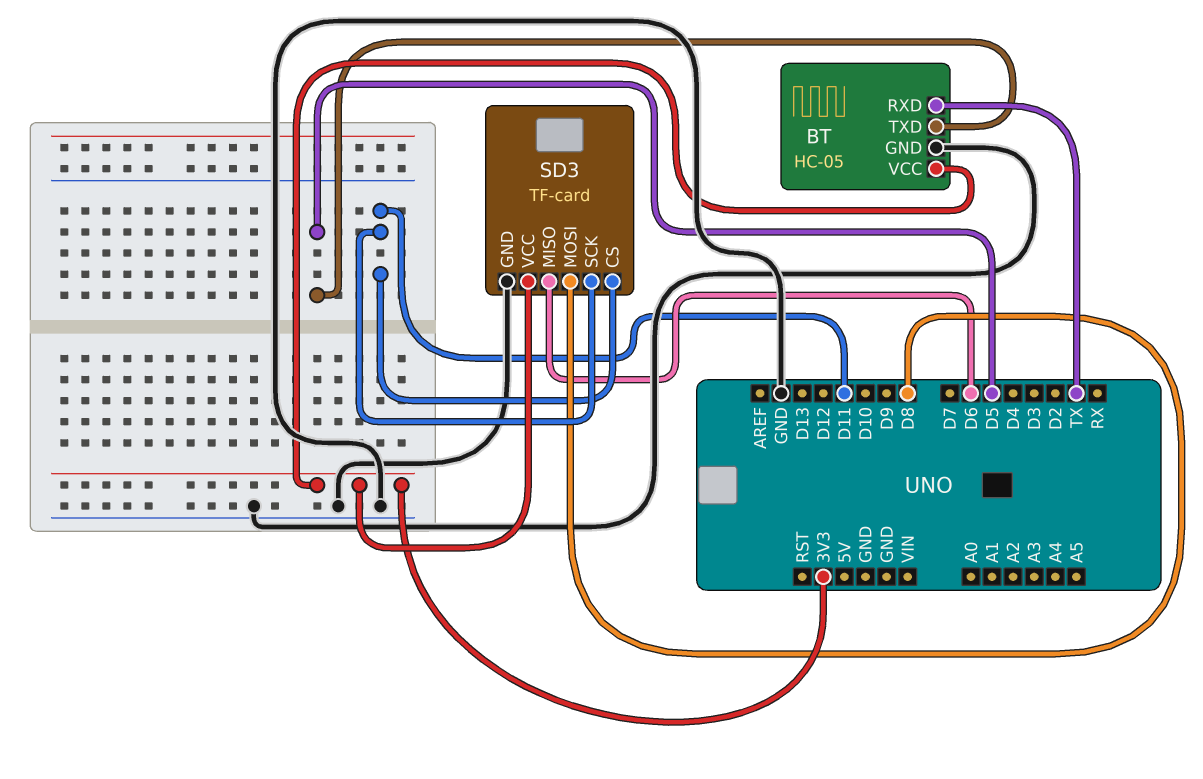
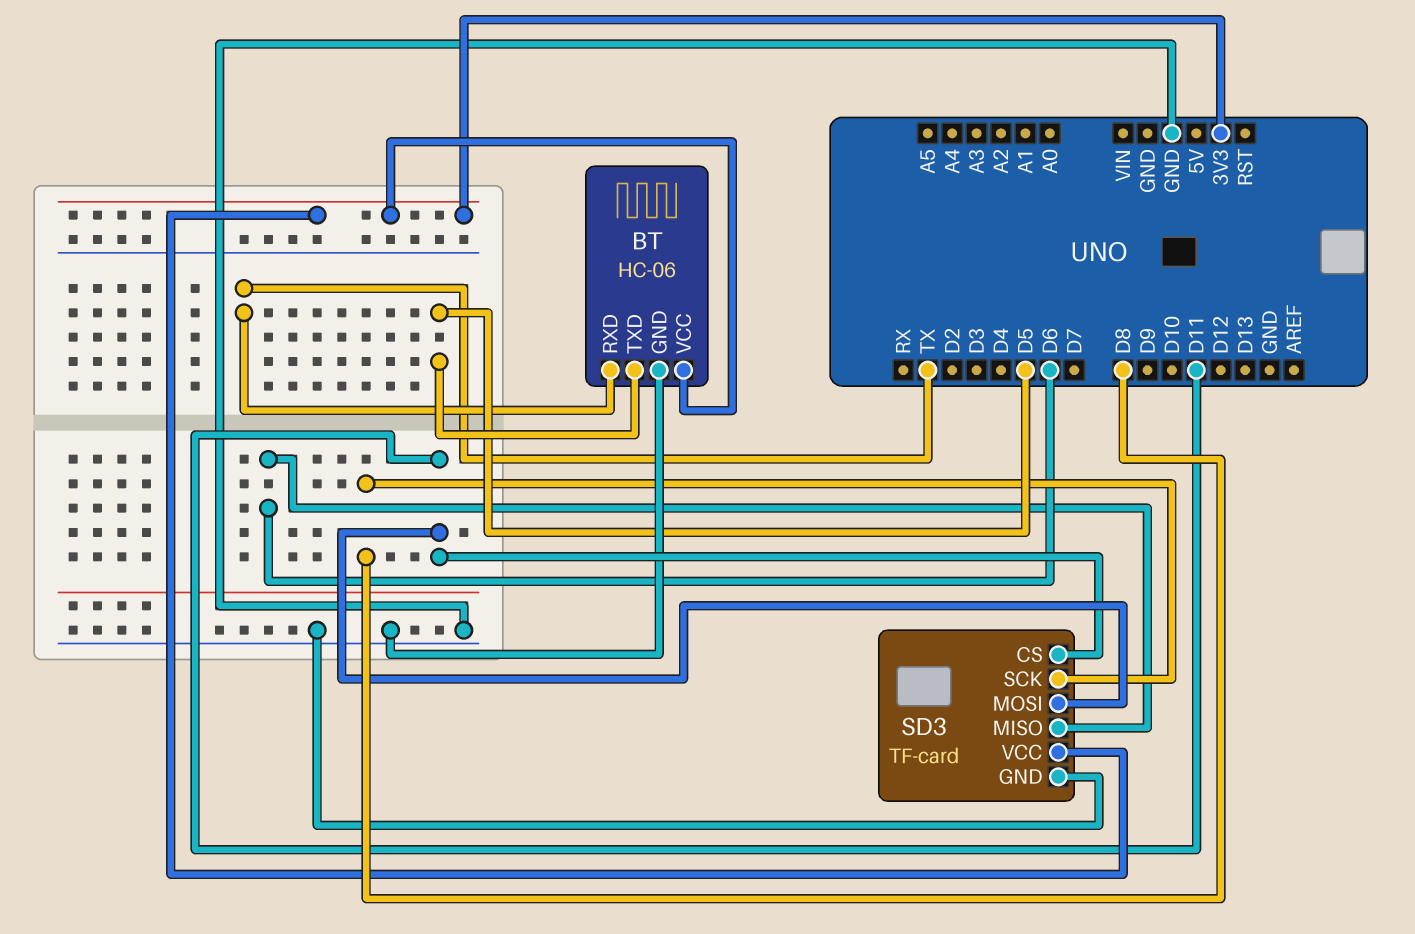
BT: HC-05 -> HC-06
SD3 pin MOSI: D8 -> D11
SD3 pin SCK: D11 -> D8

